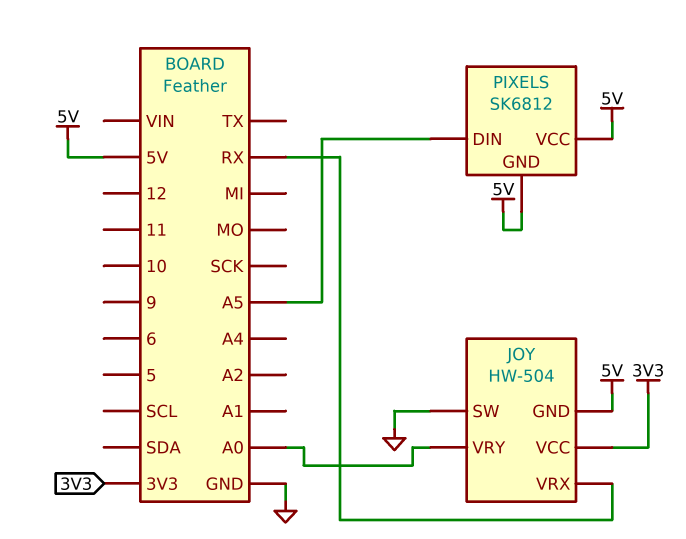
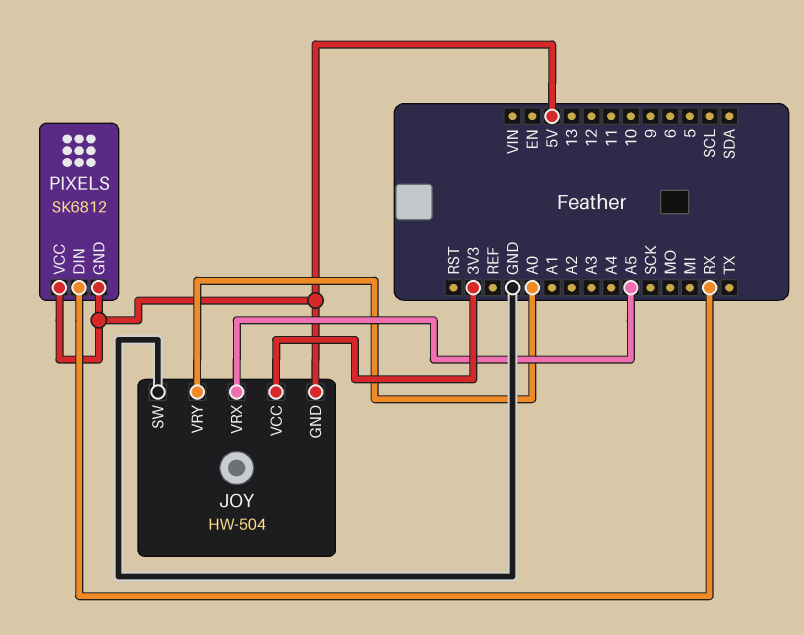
JOY pin VRX: RX -> A5
PIXELS pin DIN: A5 -> RX

